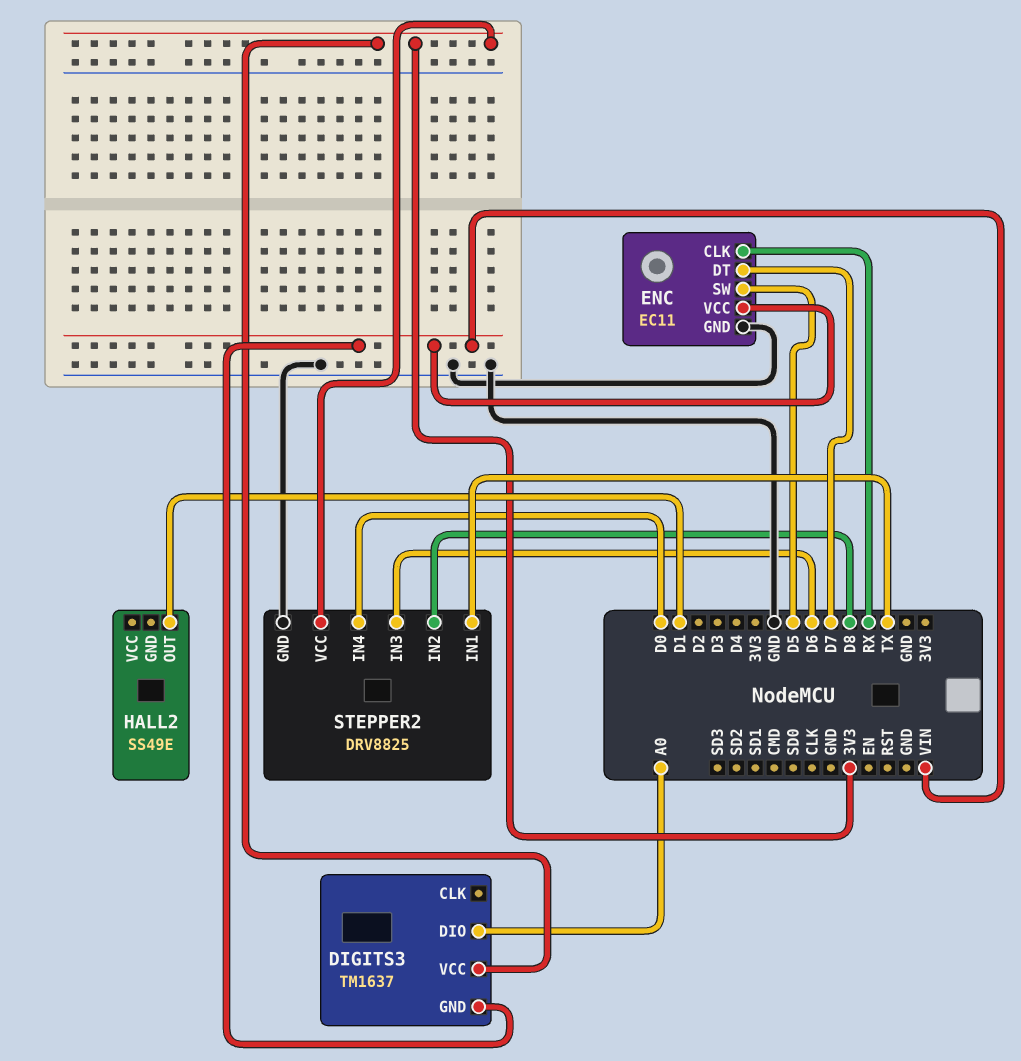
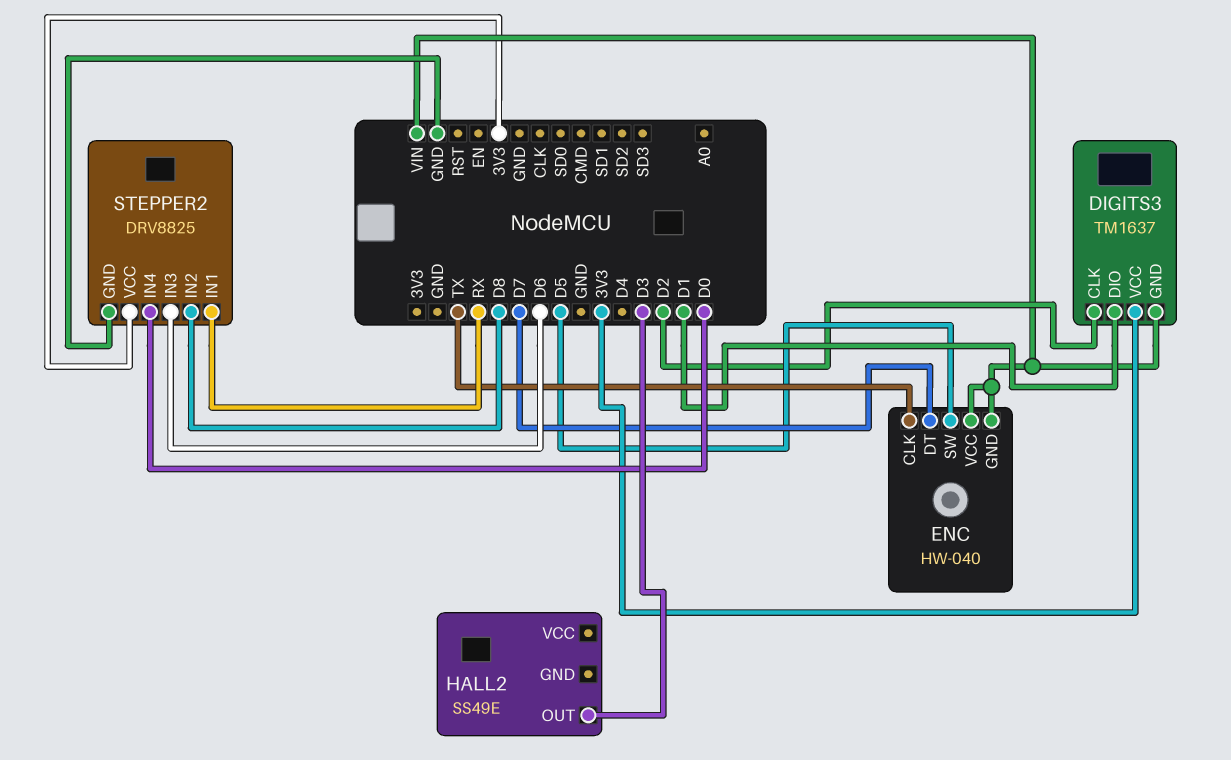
DIGITS3 pin CLK: none -> D2
DIGITS3 pin DIO: A0 -> D1
ENC: EC11 -> HW-040
ENC pin CLK: RX -> TX
ENC pin GND: GND -> VIN
HALL2 pin OUT: D1 -> D3
STEPPER2 pin IN1: TX -> RX

